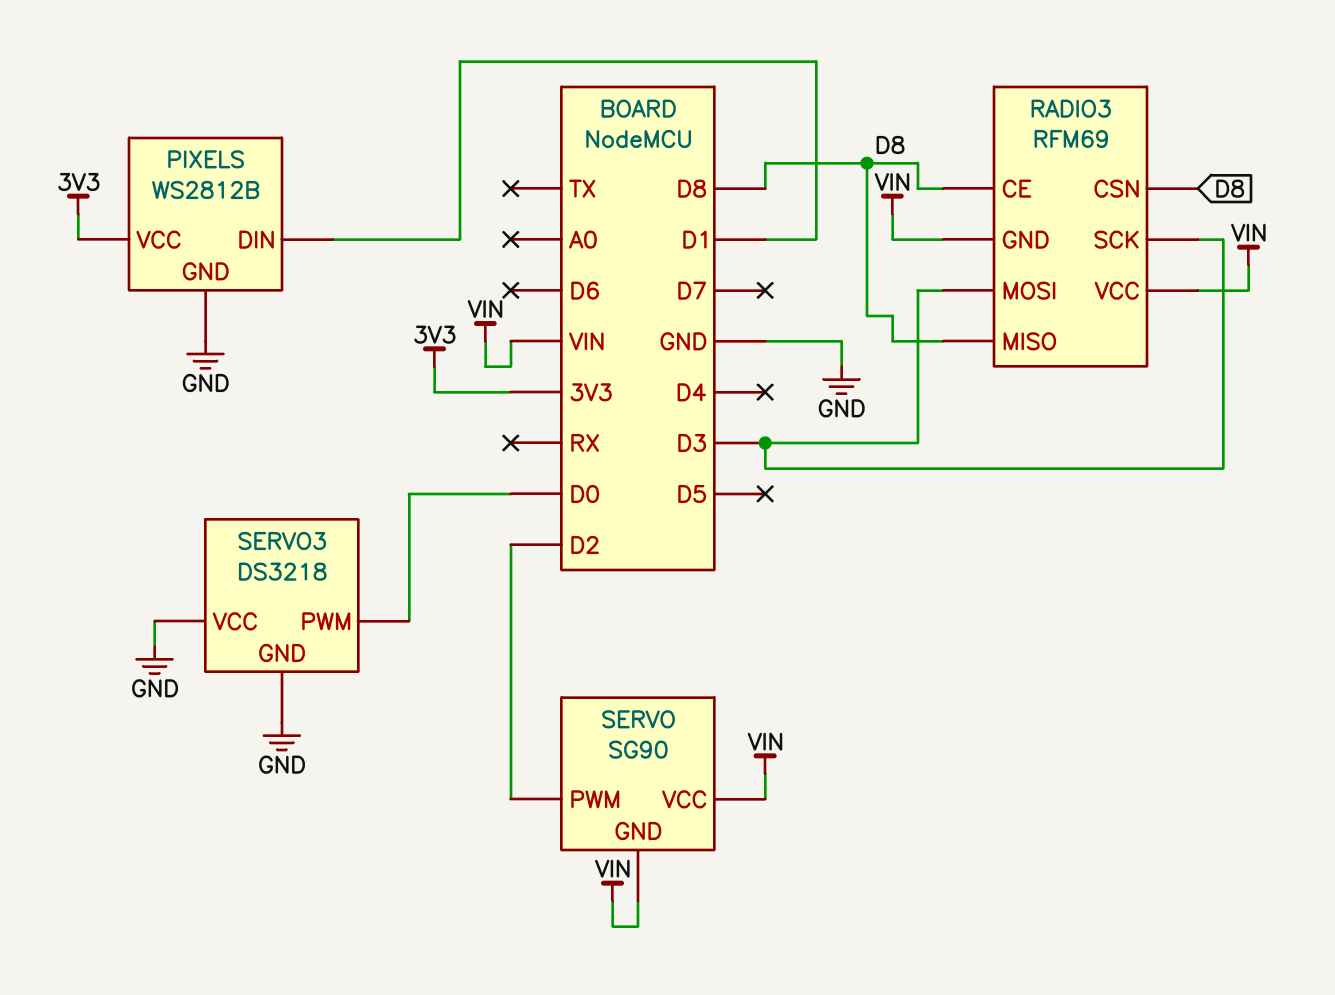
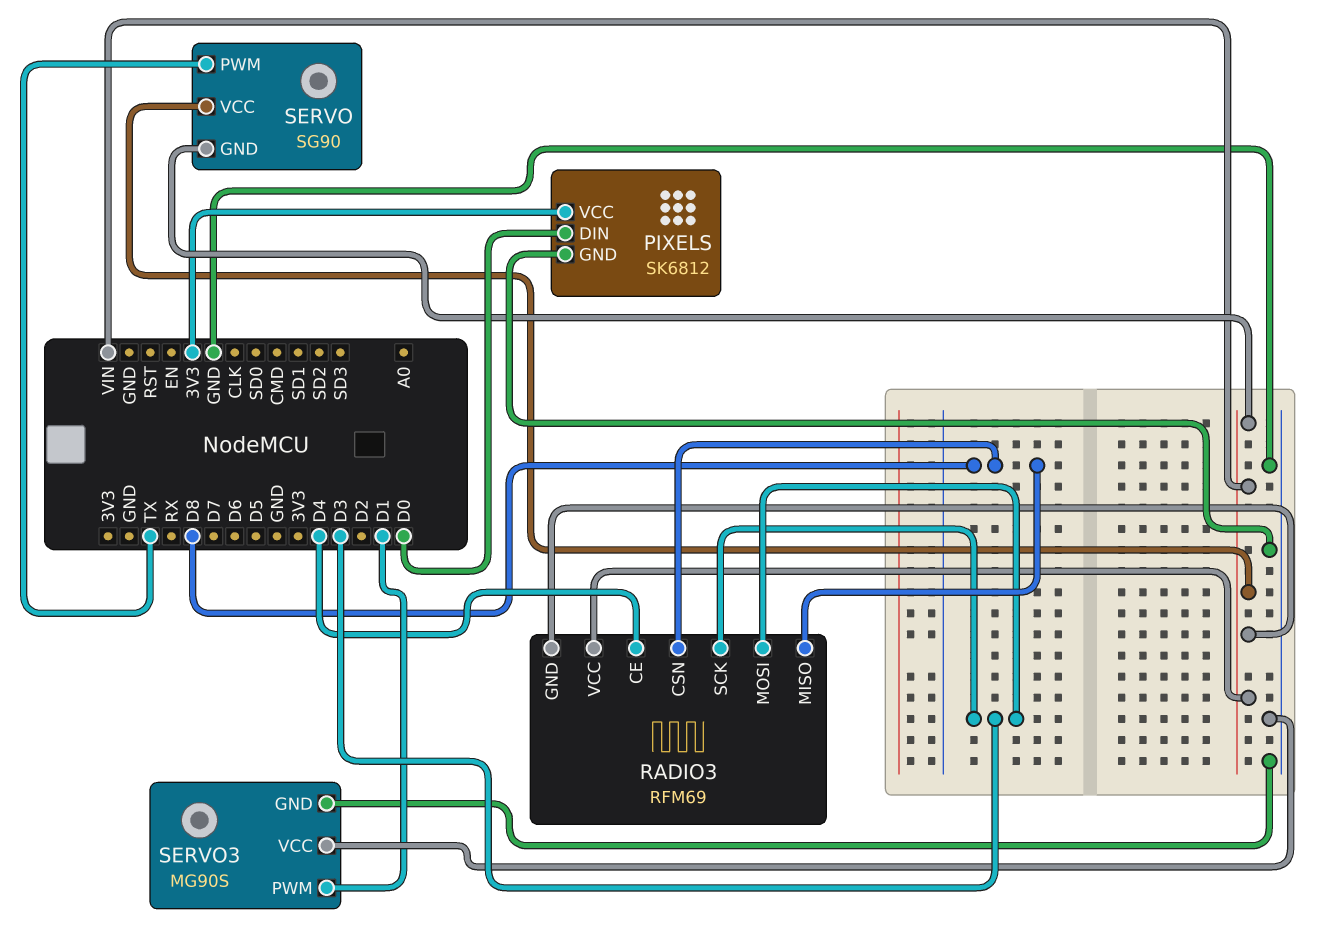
PIXELS: WS2812B -> SK6812
PIXELS pin DIN: D1 -> D0
RADIO3 pin CE: D8 -> D4
SERVO pin PWM: D2 -> TX
SERVO3: DS3218 -> MG90S
SERVO3 pin PWM: D0 -> D1

